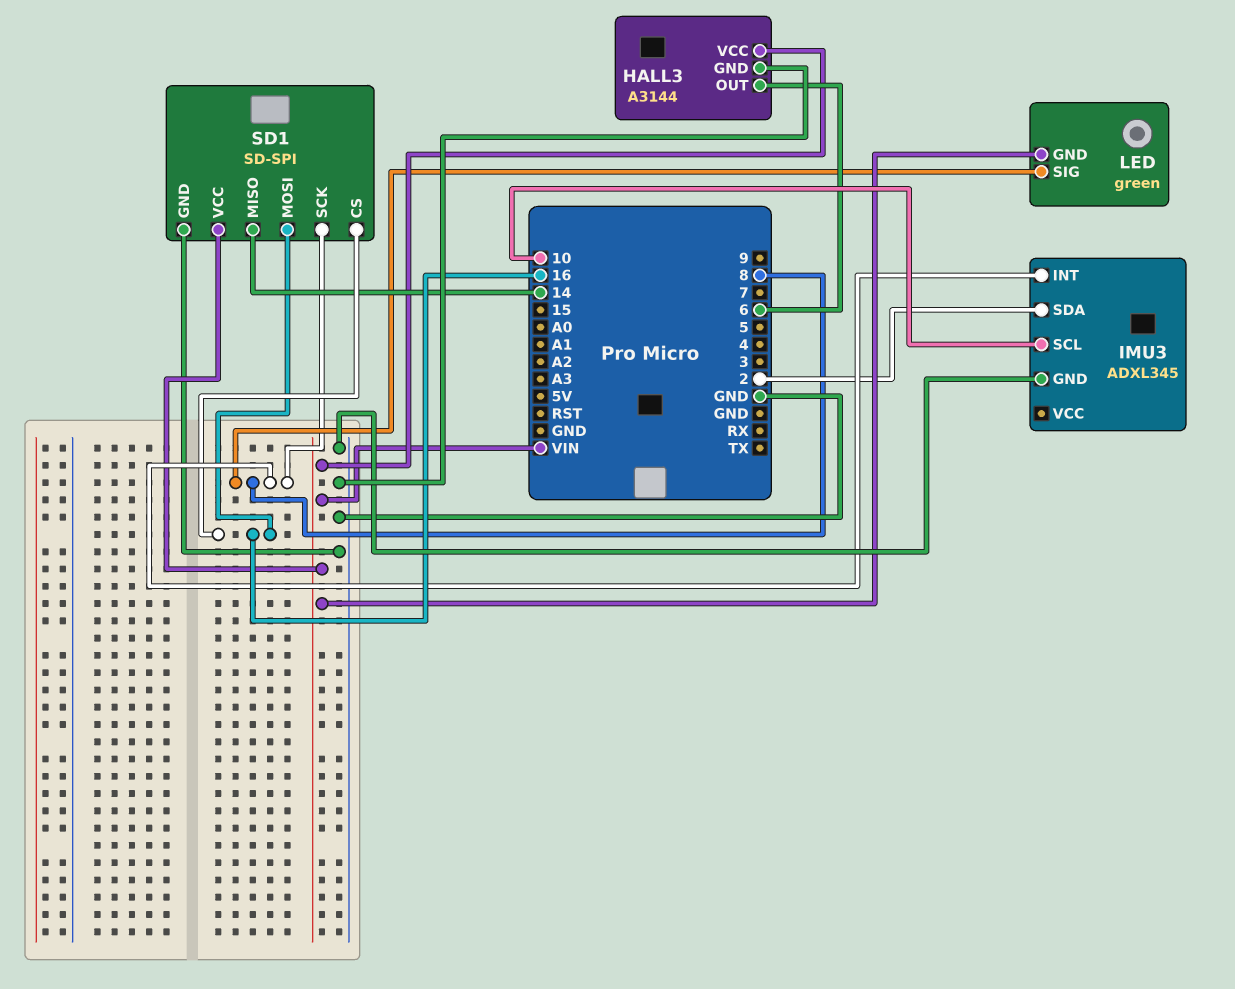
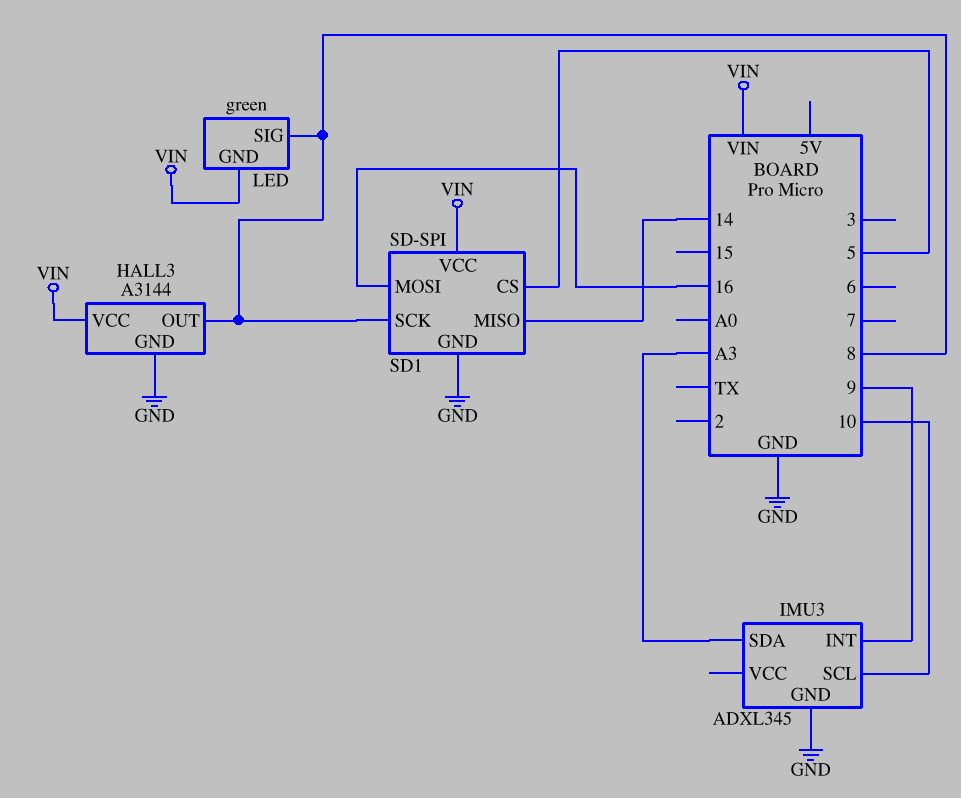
HALL3 pin OUT: 6 -> 8
IMU3 pin INT: 8 -> 9
IMU3 pin SDA: 2 -> A3
SD1 pin CS: 16 -> 5

